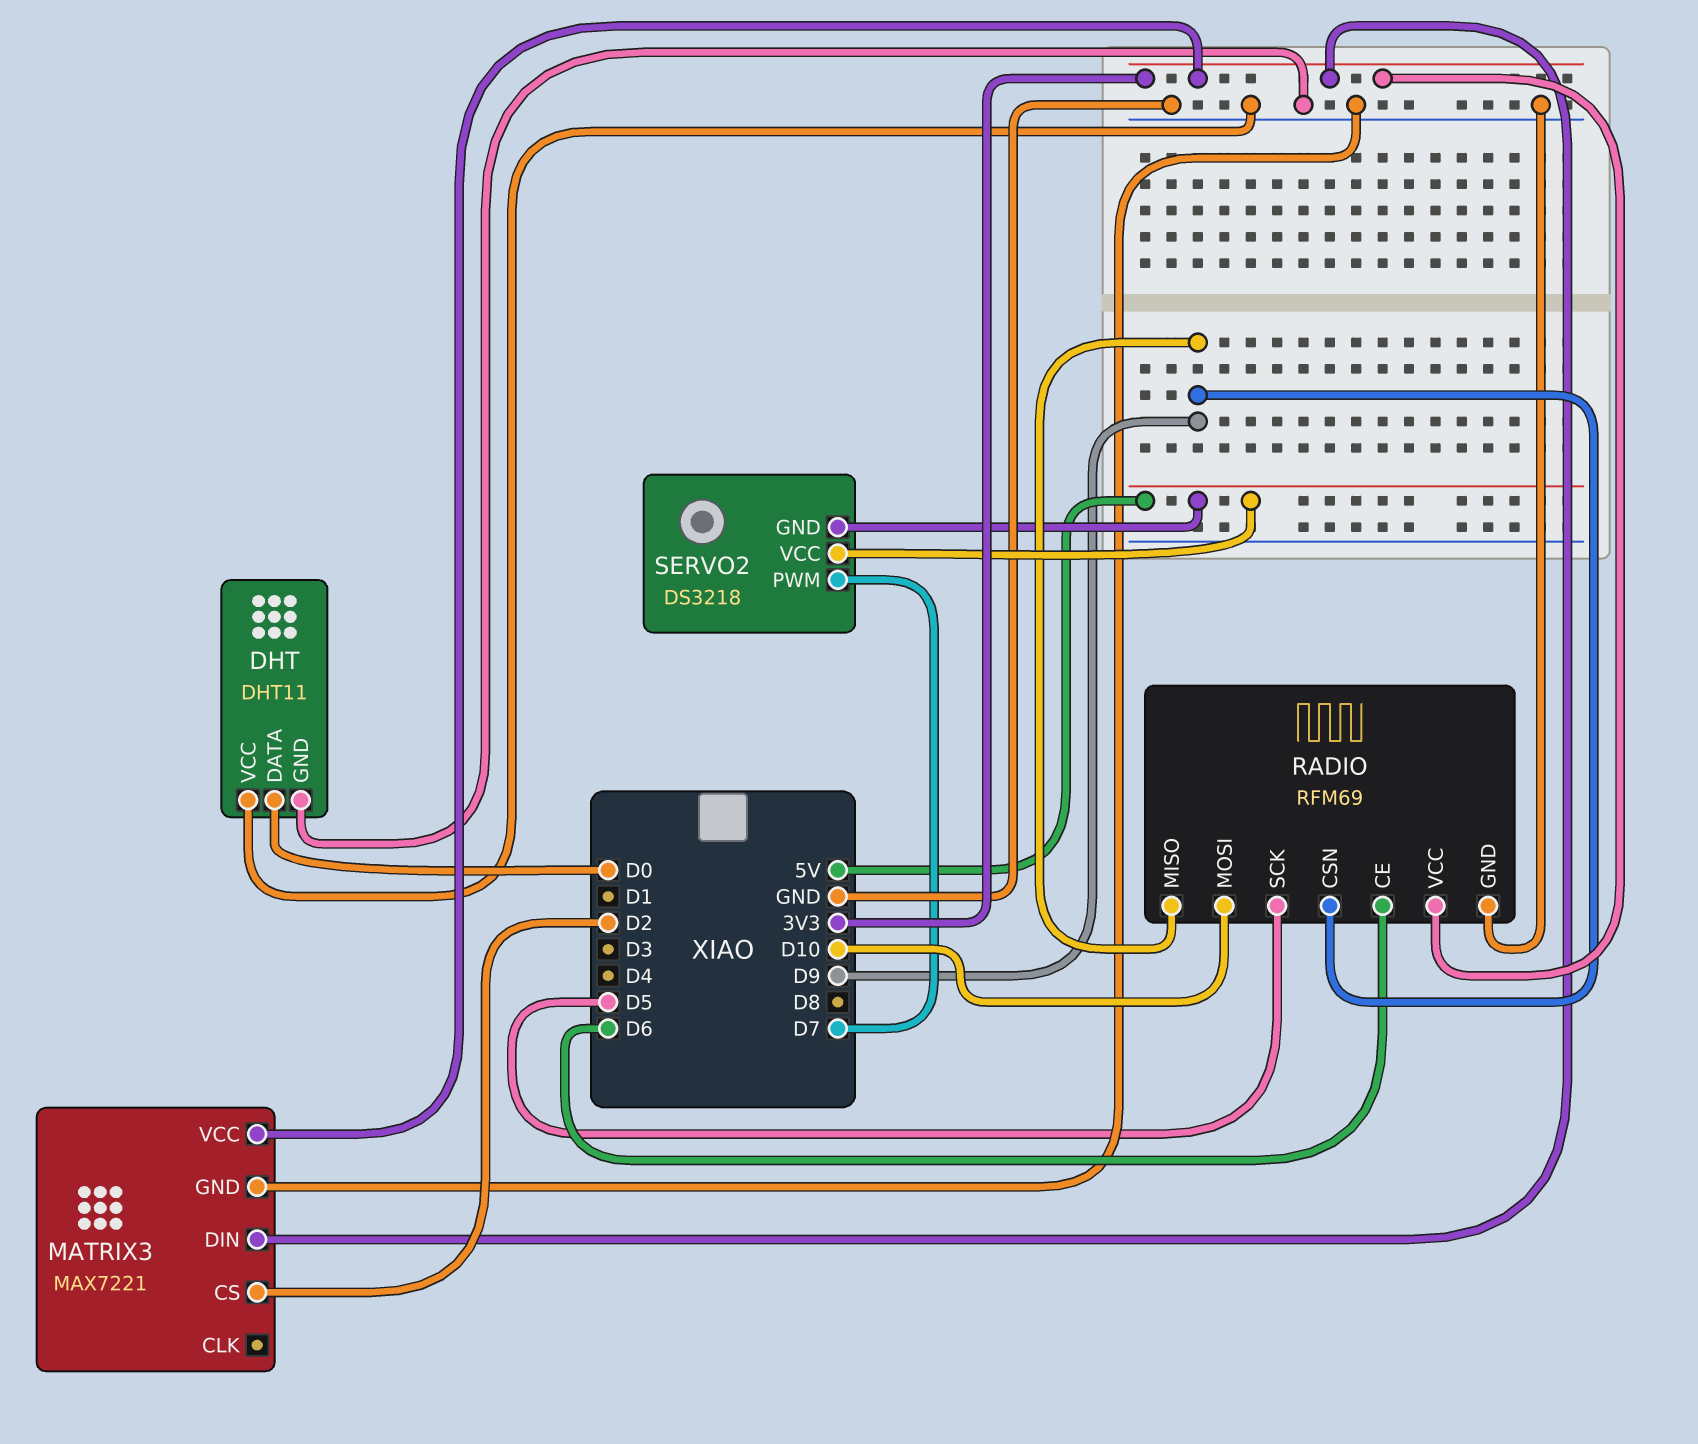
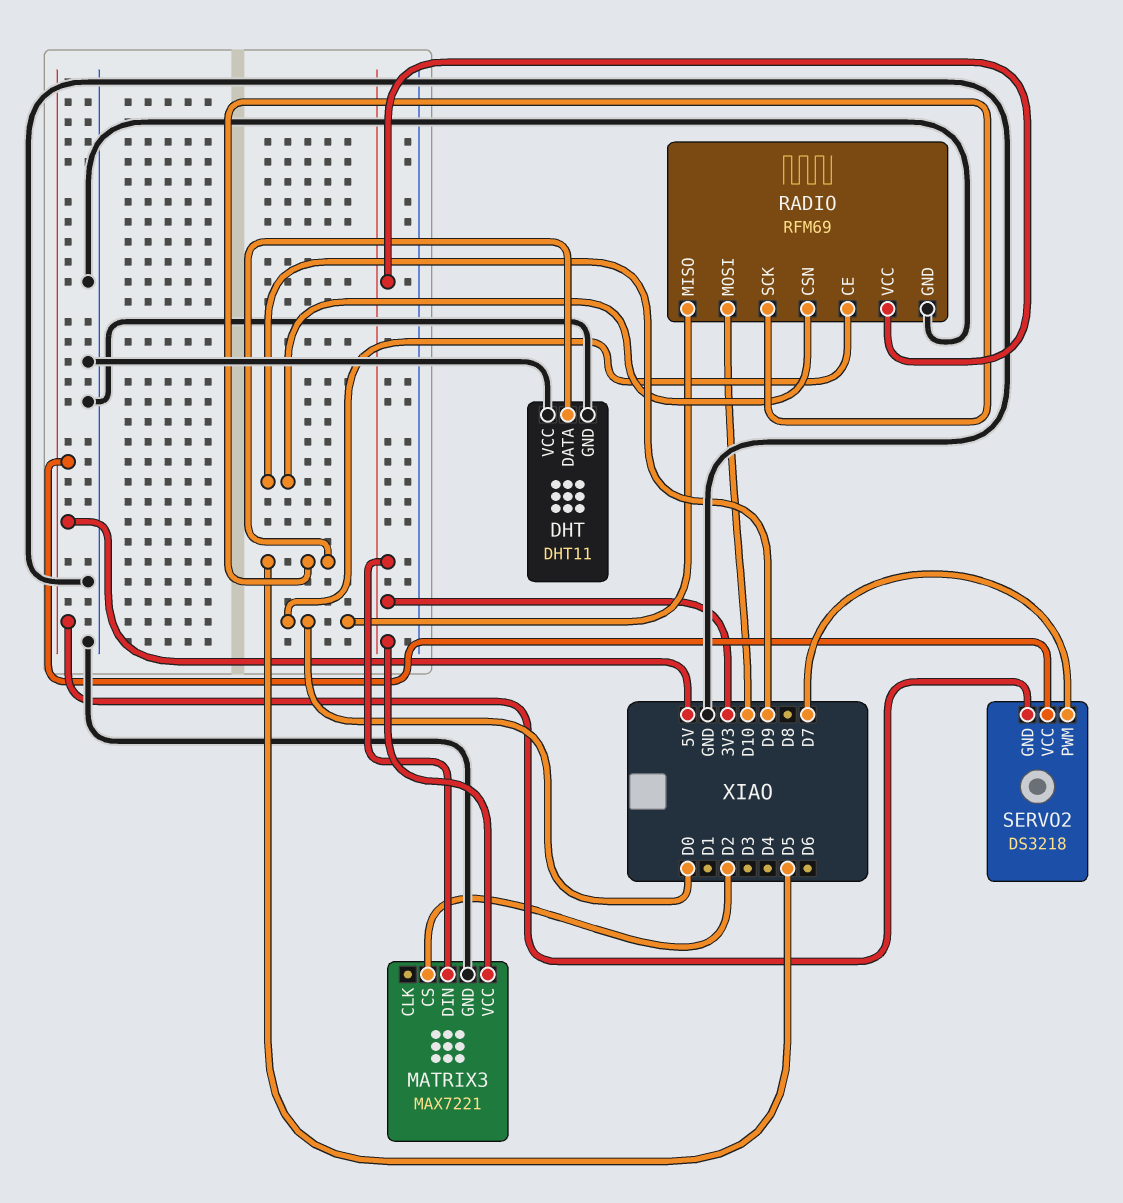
DHT pin DATA: D0 -> D5
RADIO pin CE: D6 -> D0
RADIO pin MISO: D9 -> D0

